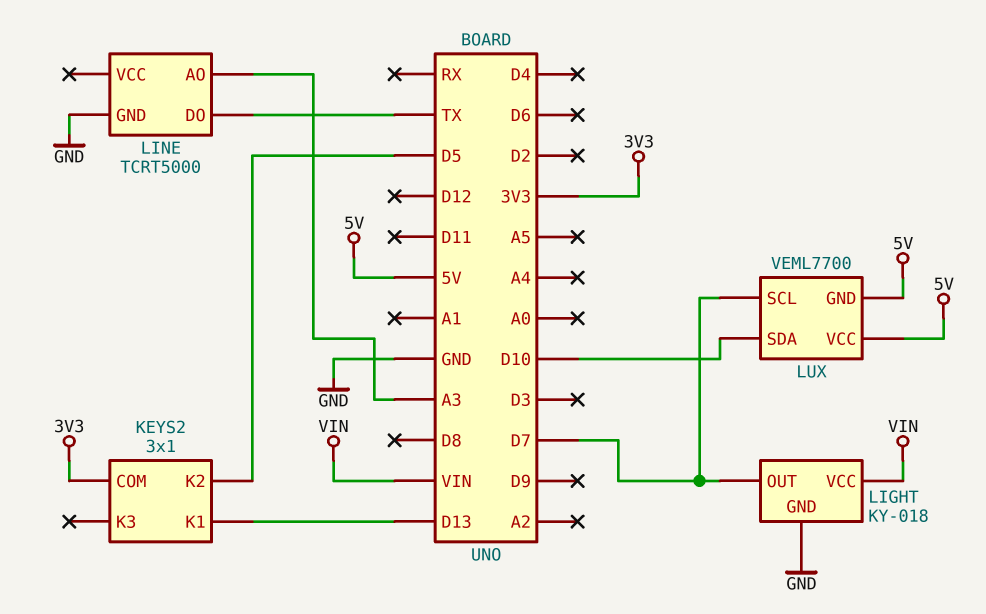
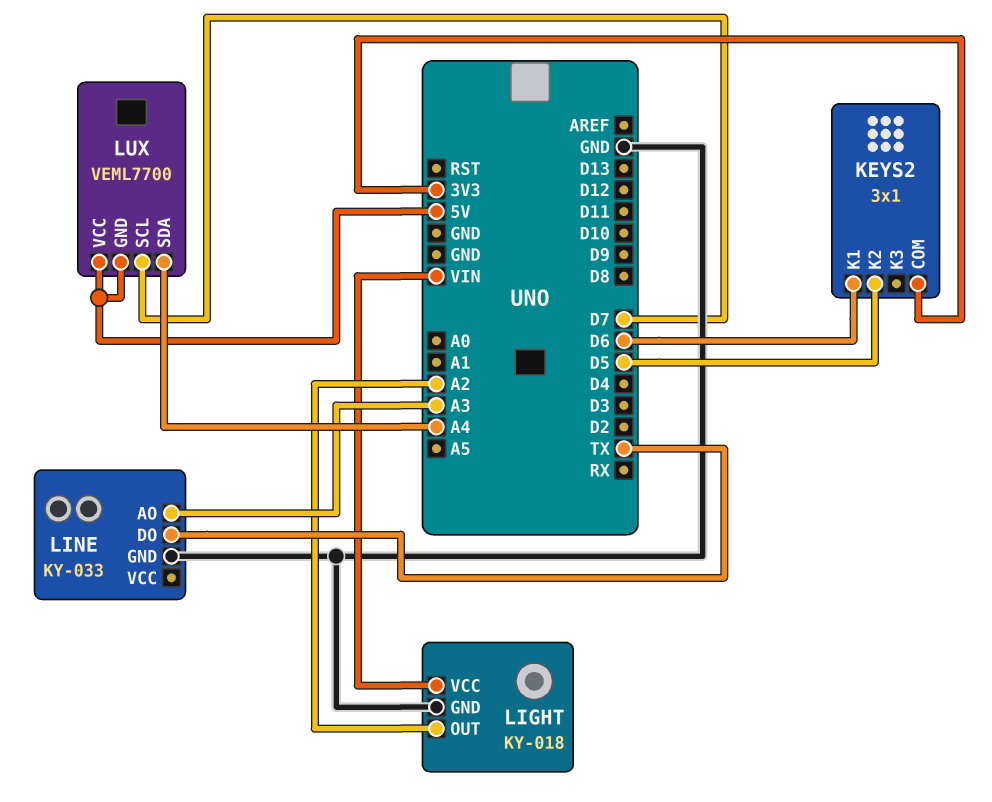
KEYS2 pin K1: D13 -> D6
LIGHT pin OUT: D7 -> A2
LINE: TCRT5000 -> KY-033
LUX pin SDA: D10 -> A4

